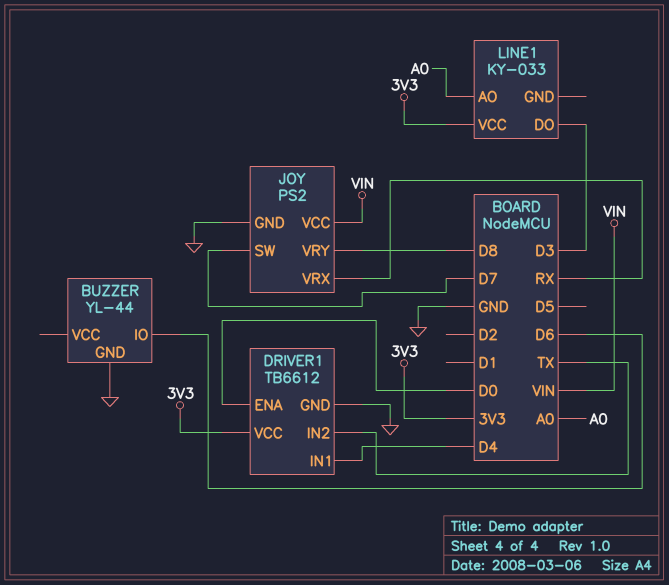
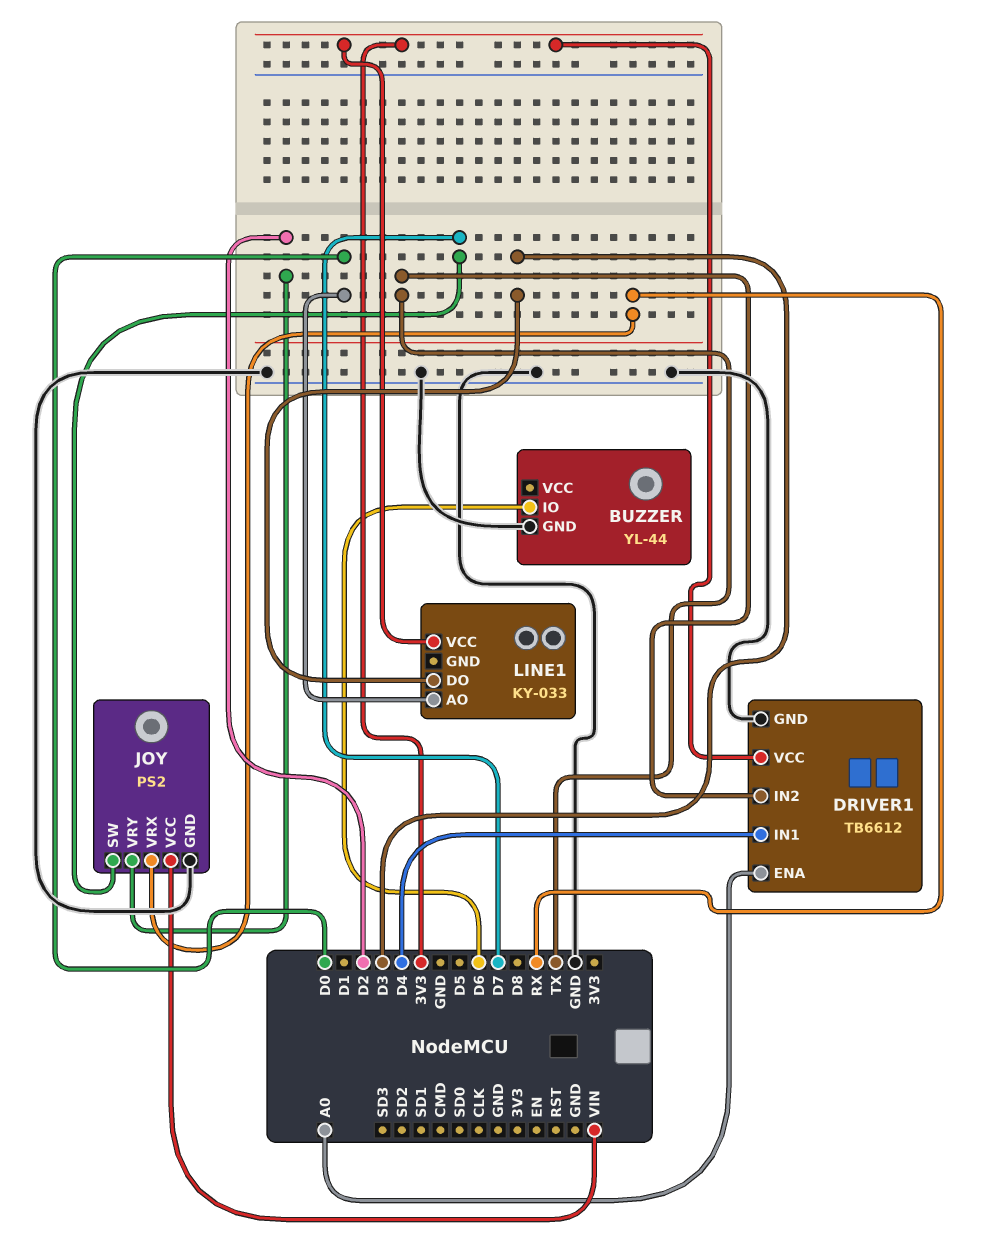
DRIVER1 pin ENA: D0 -> A0
JOY pin VRY: D8 -> D2
LINE1 pin AO: A0 -> D0

